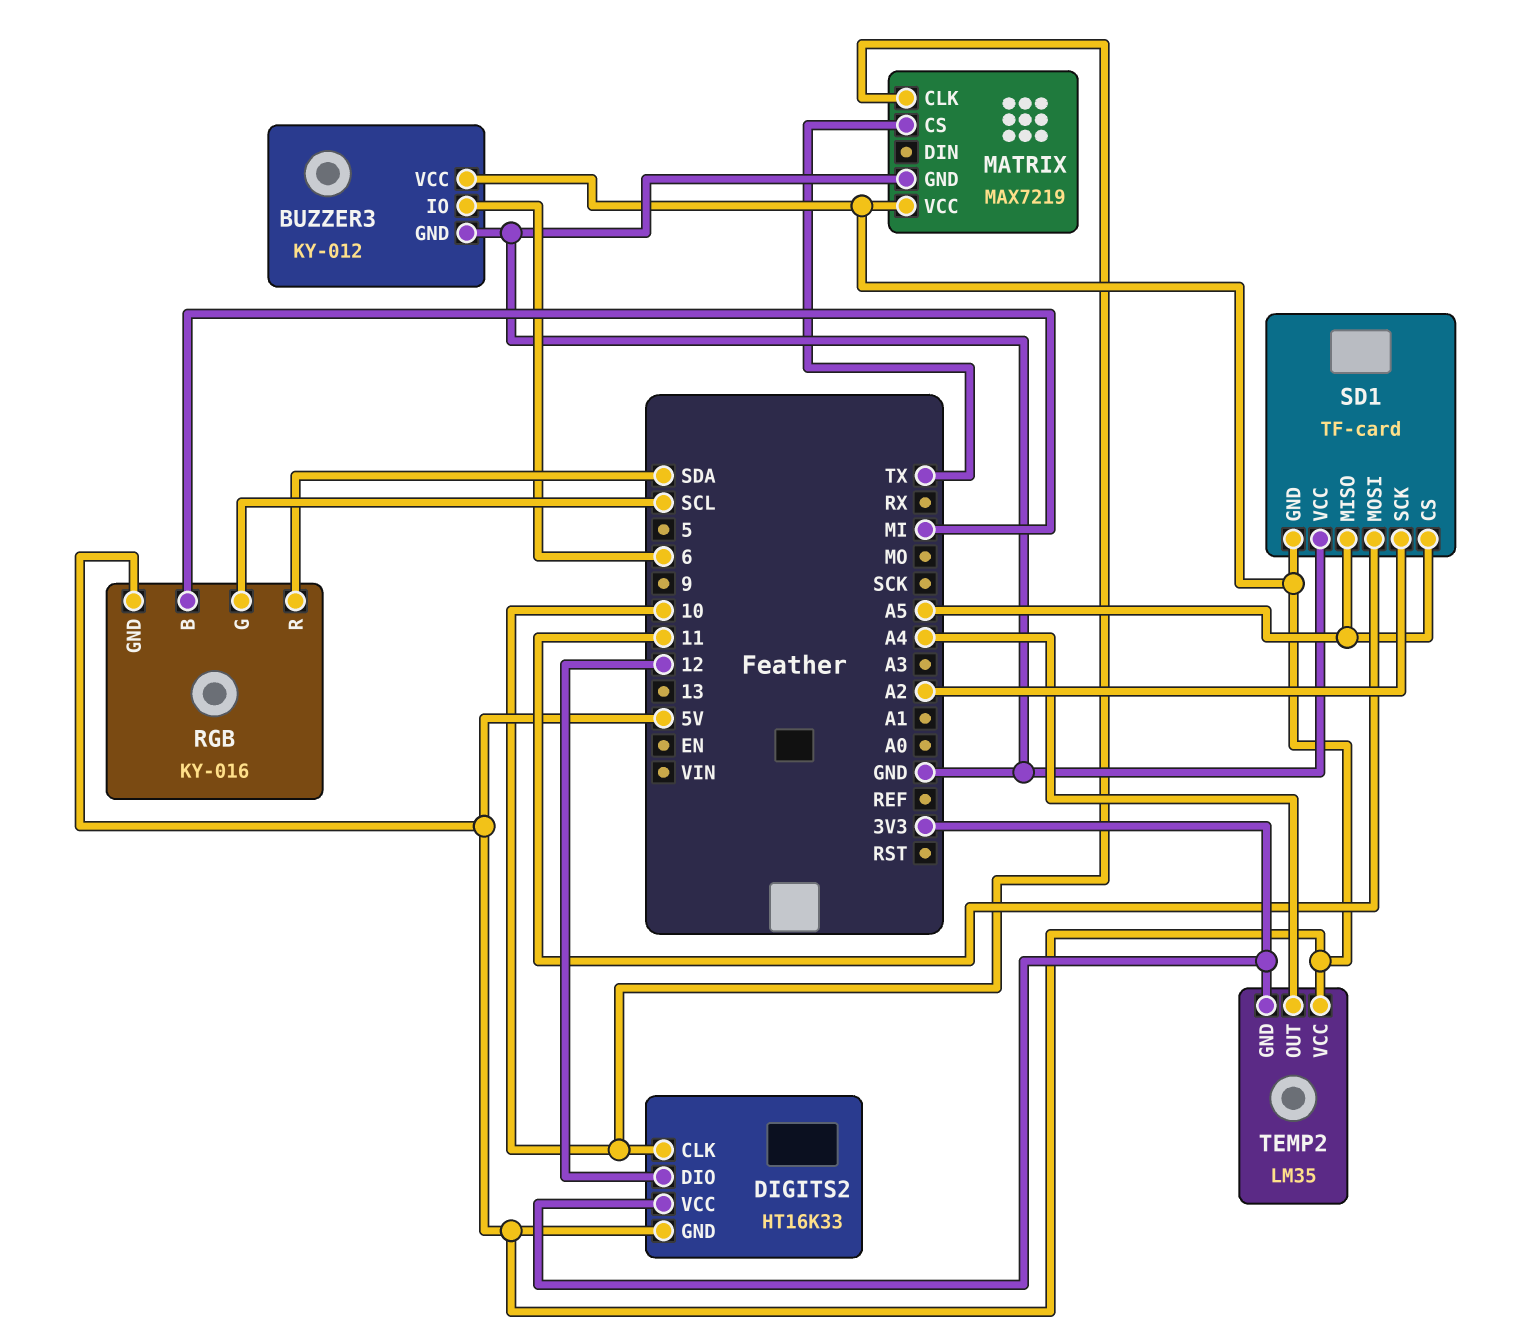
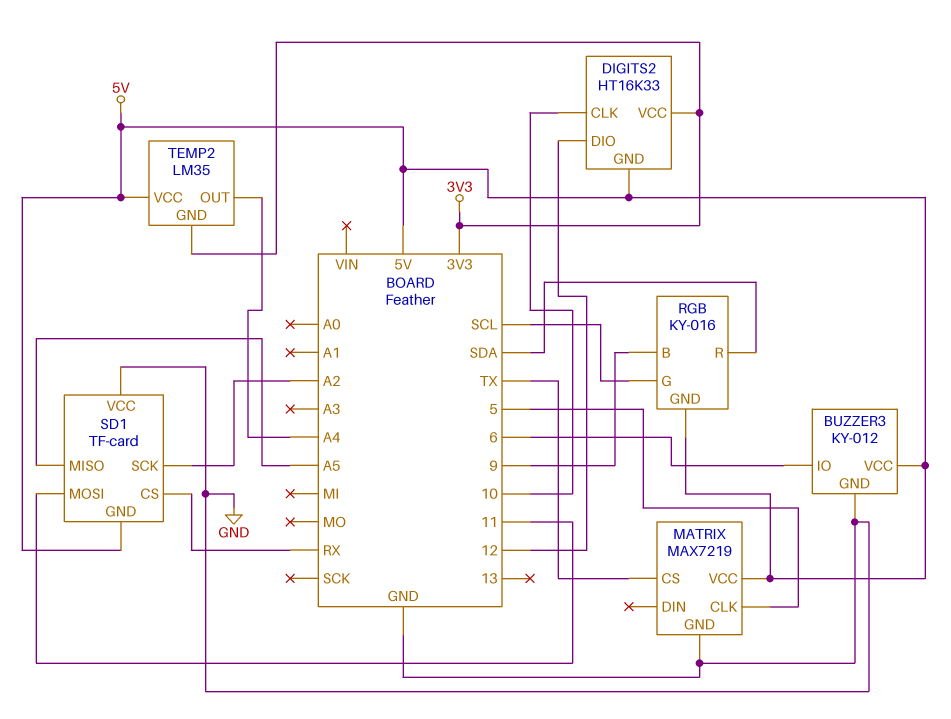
MATRIX pin CLK: 10 -> 5
RGB pin B: MI -> 9
SD1 pin CS: A5 -> RX

